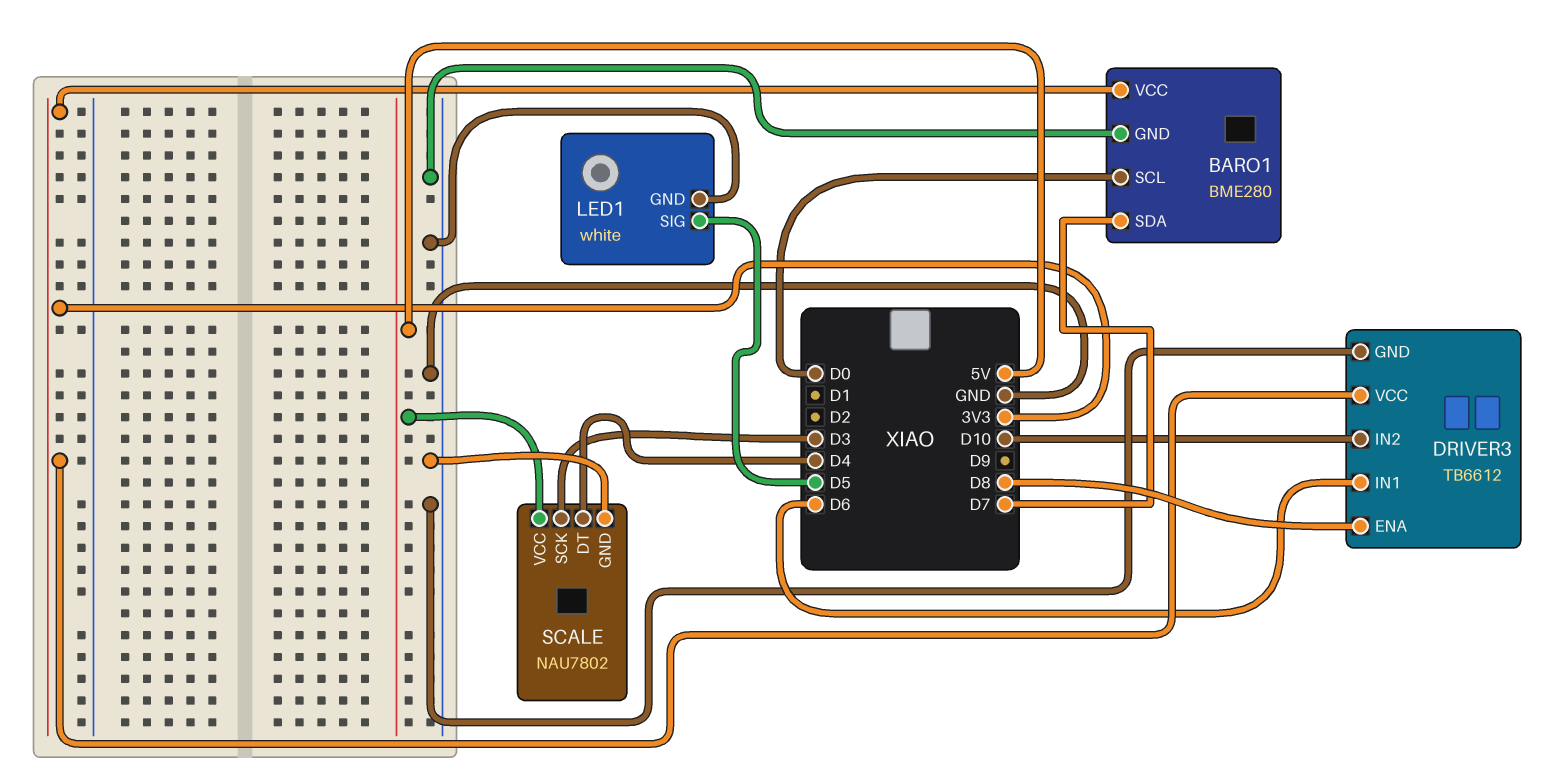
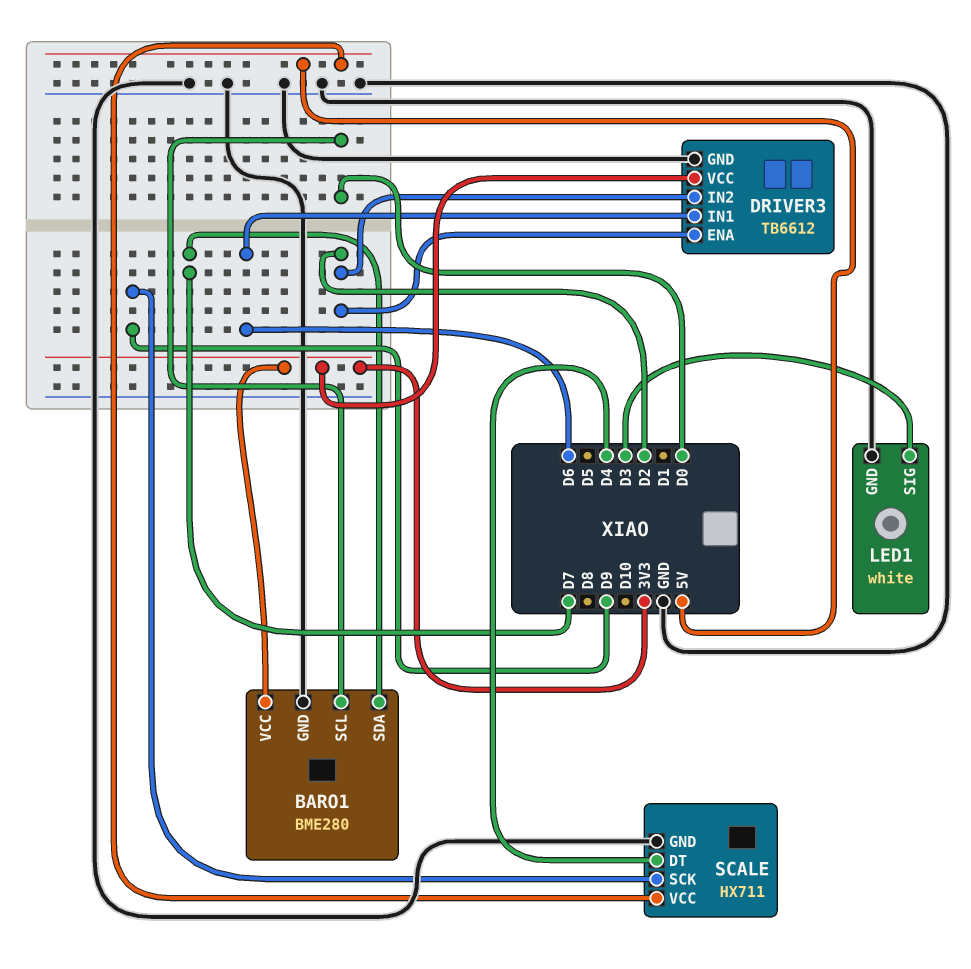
DRIVER3 pin ENA: D8 -> D2
DRIVER3 pin IN2: D10 -> D2
LED1 pin SIG: D5 -> D3
SCALE: NAU7802 -> HX711
SCALE pin SCK: D3 -> D9

